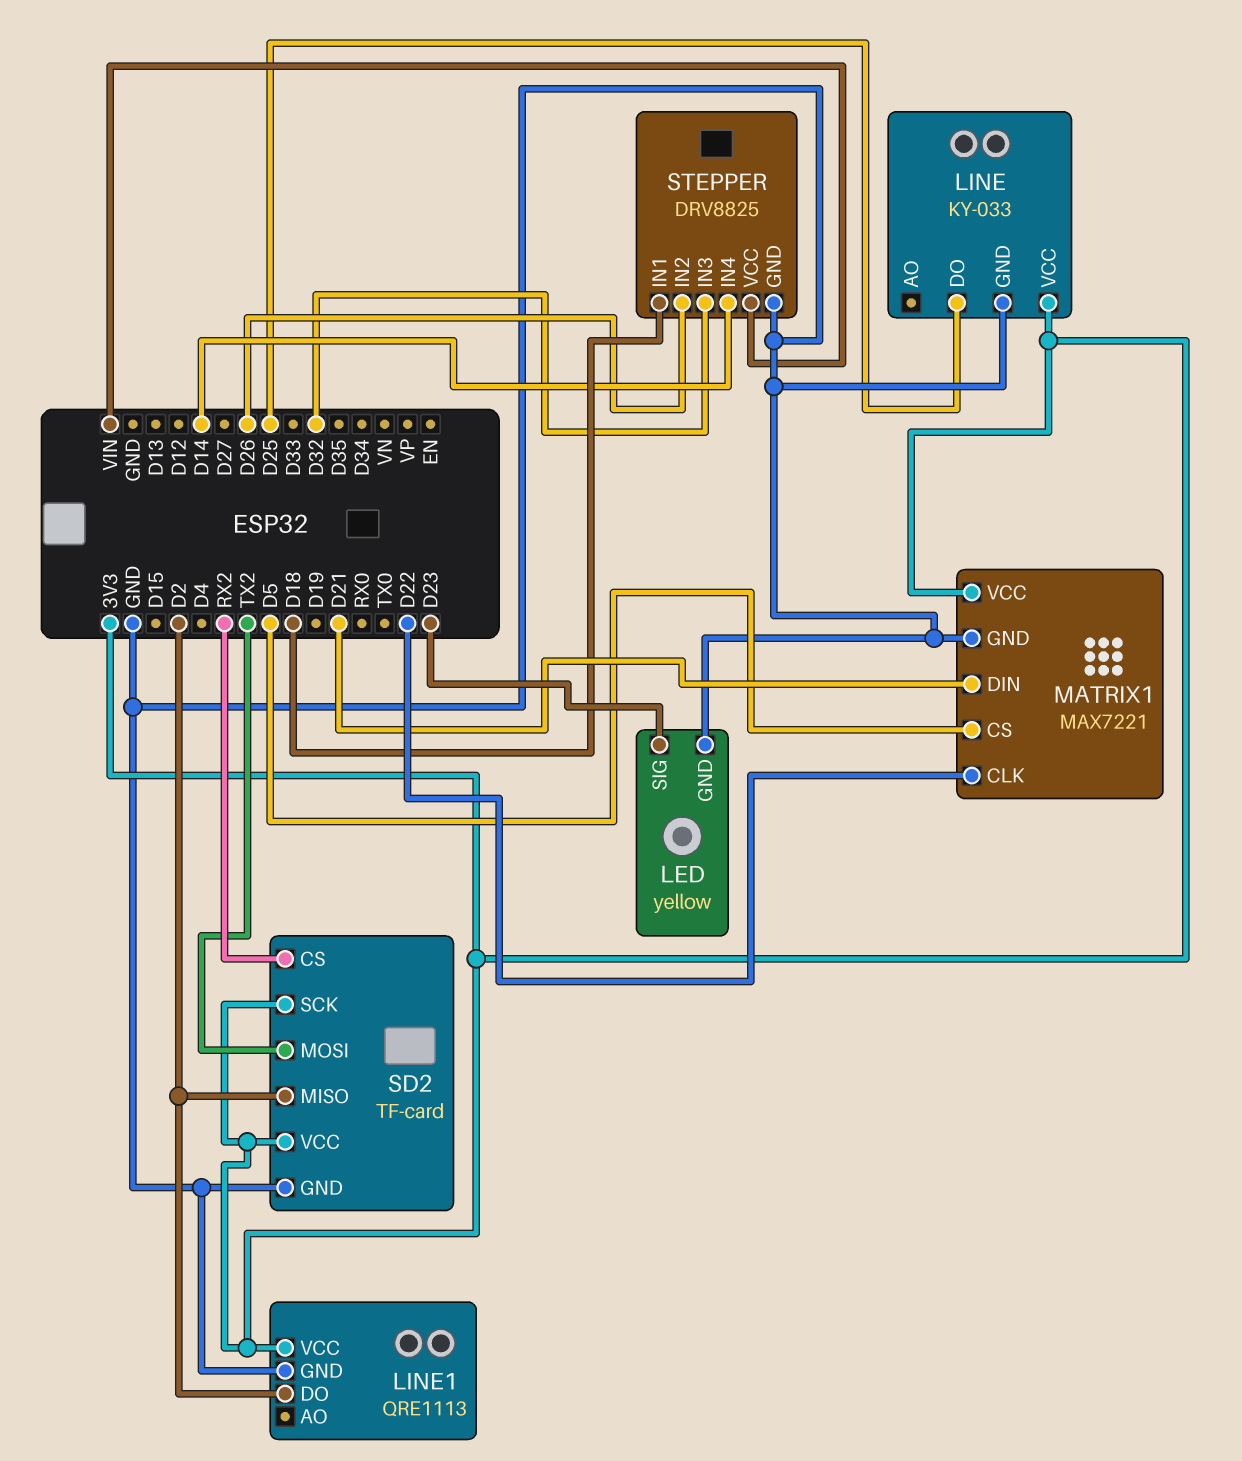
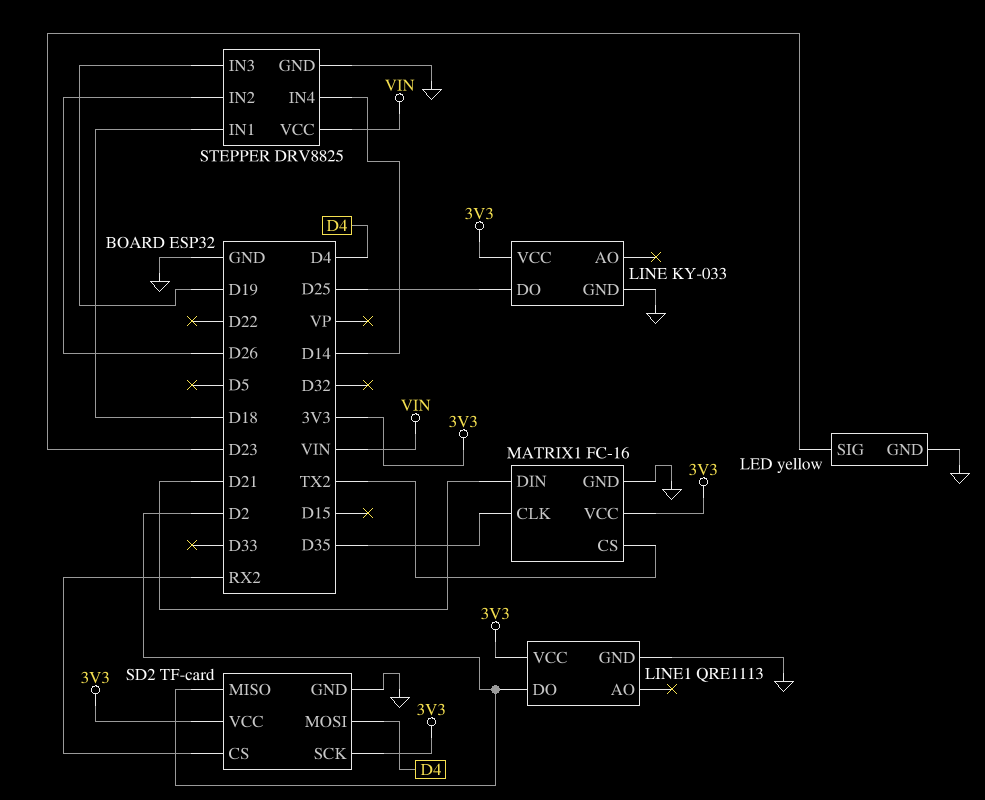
MATRIX1: MAX7221 -> FC-16
MATRIX1 pin CLK: D22 -> D35
MATRIX1 pin CS: D5 -> TX2
SD2 pin MOSI: TX2 -> D4
STEPPER pin IN3: D32 -> D19

